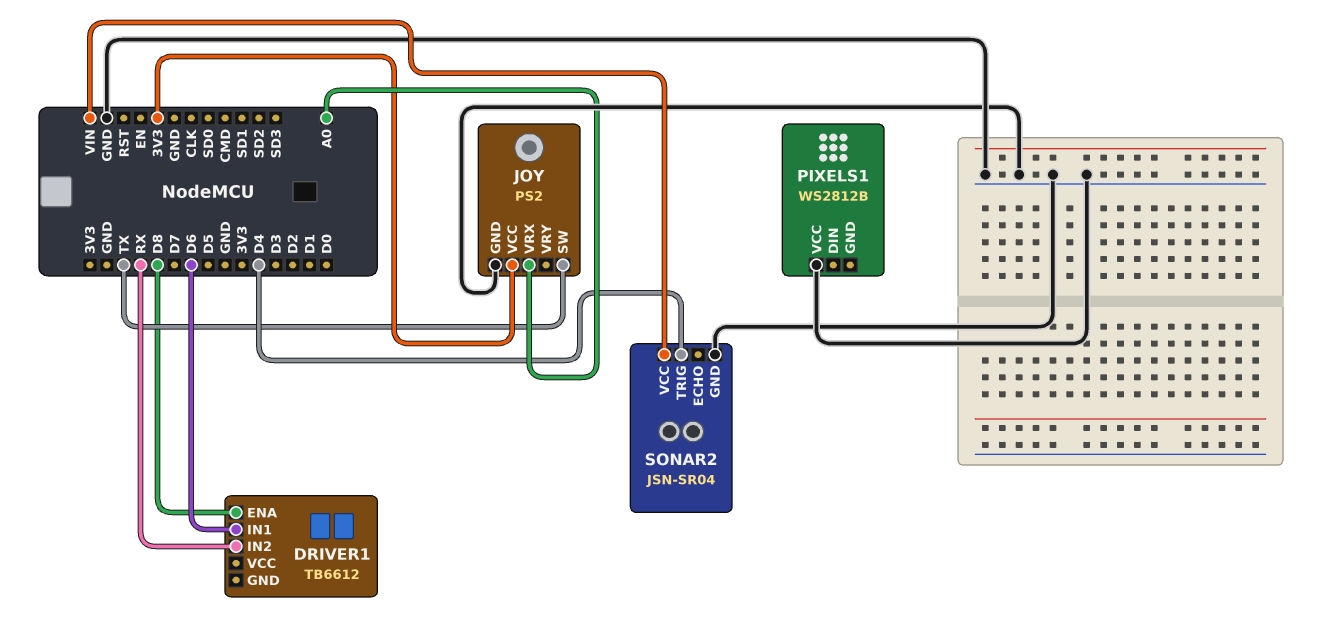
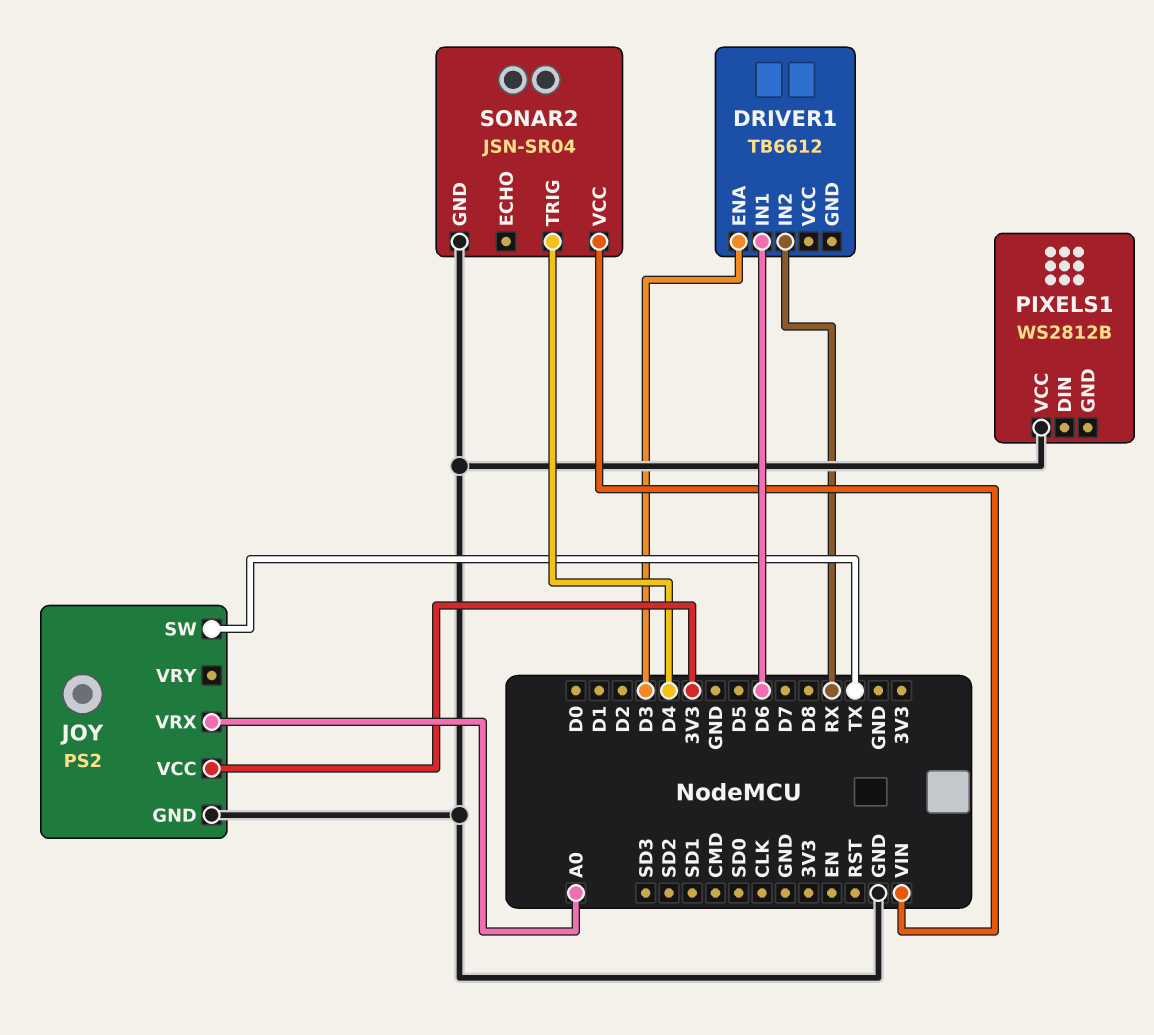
DRIVER1 pin ENA: D8 -> D3

